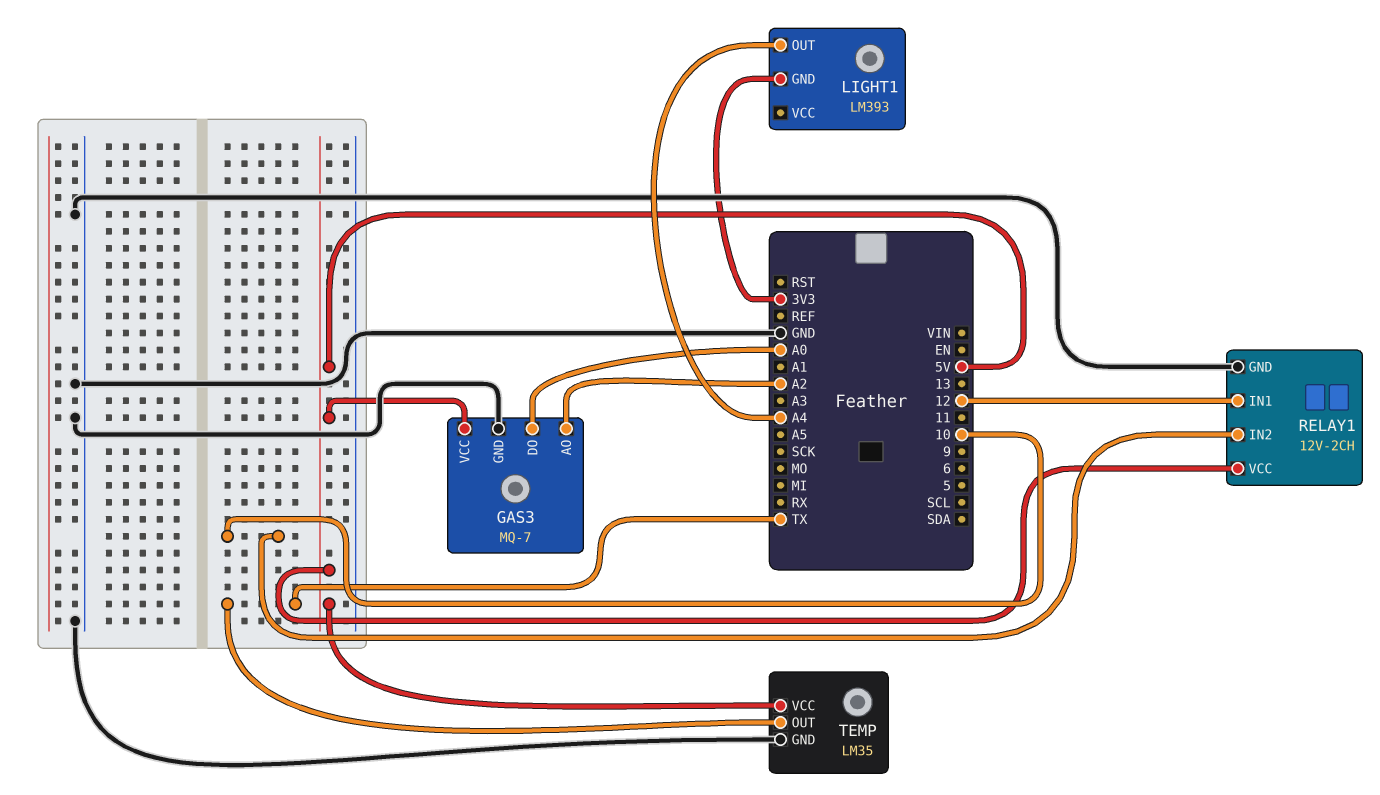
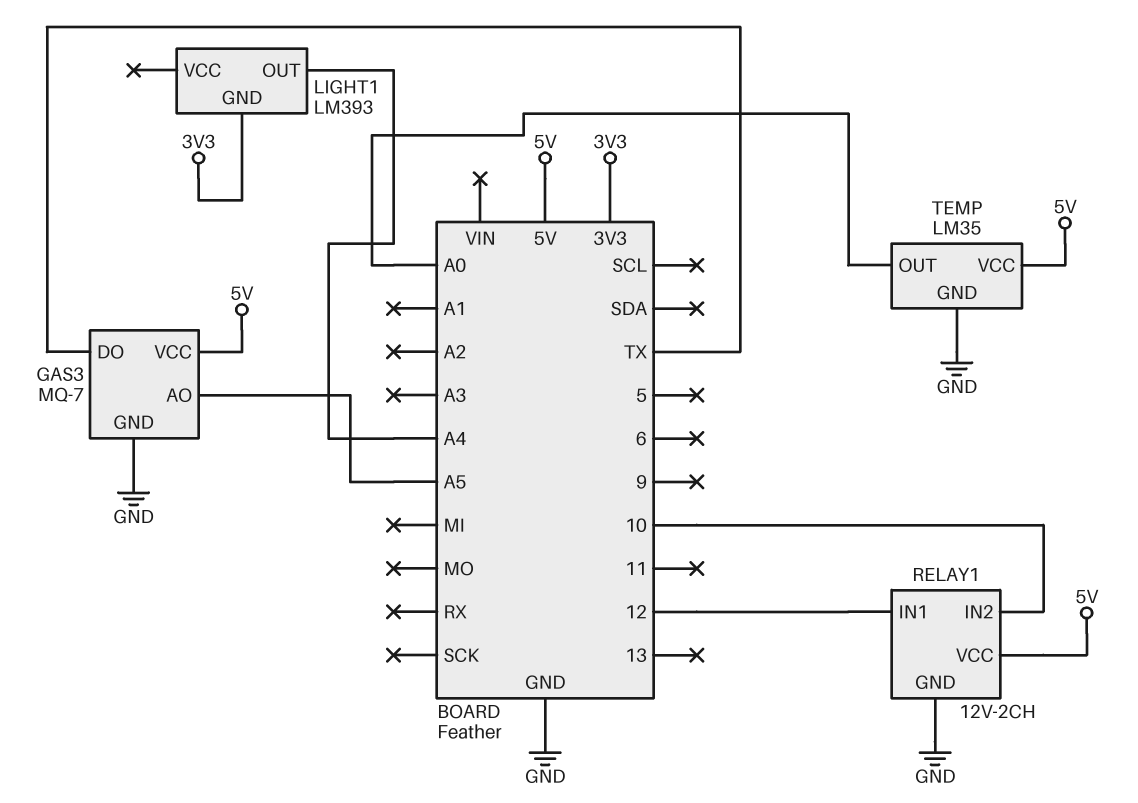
GAS3 pin AO: A2 -> A5
GAS3 pin DO: A0 -> TX
TEMP pin OUT: TX -> A0

